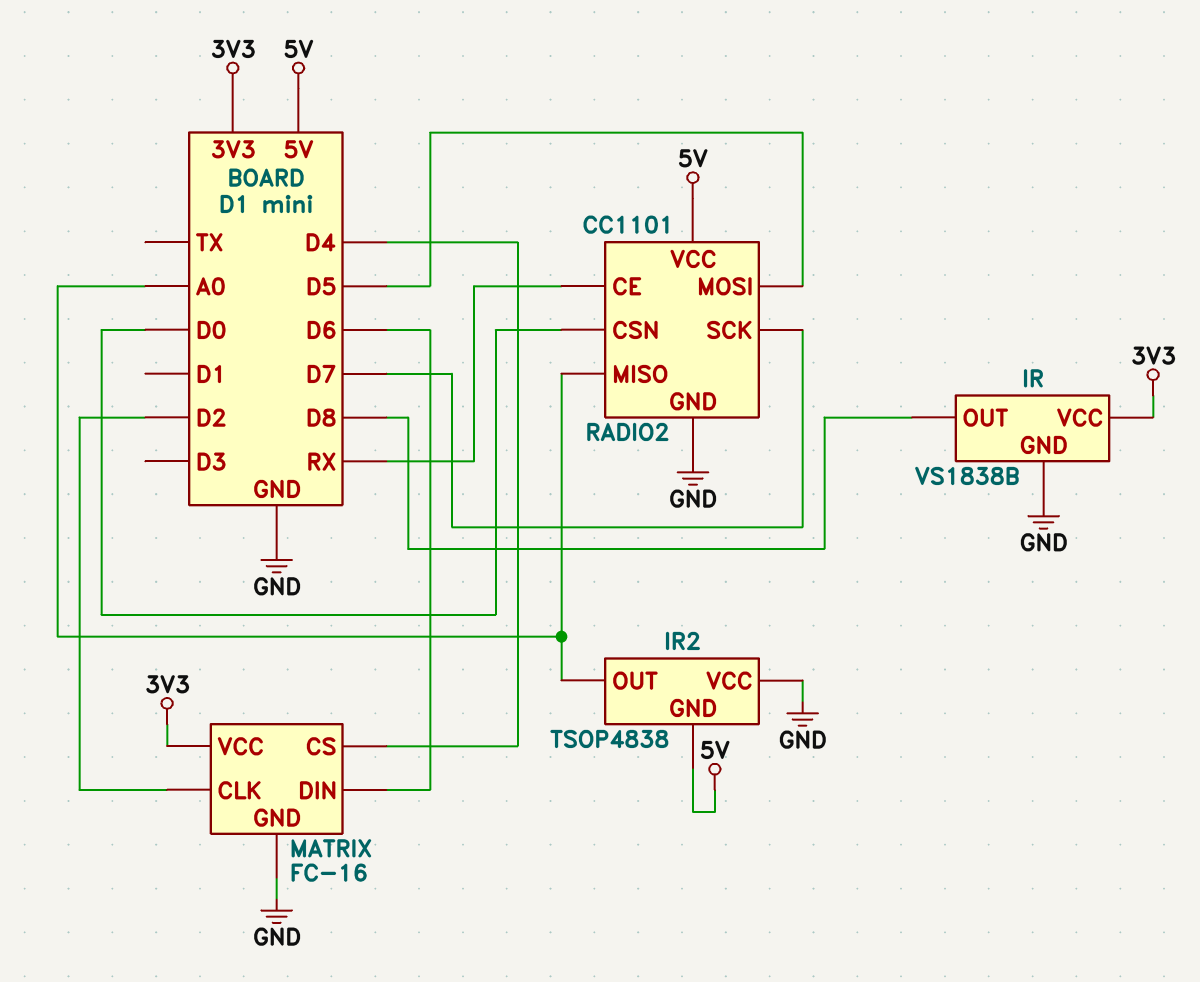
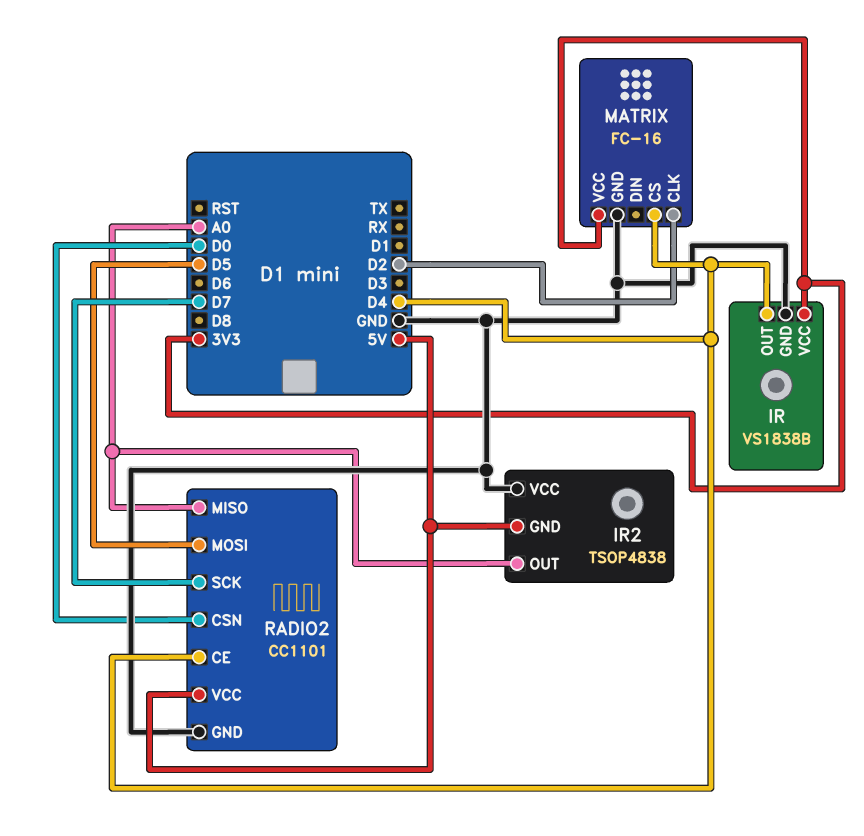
IR pin OUT: D8 -> D4
MATRIX pin DIN: D6 -> none
RADIO2 pin CE: RX -> D4

